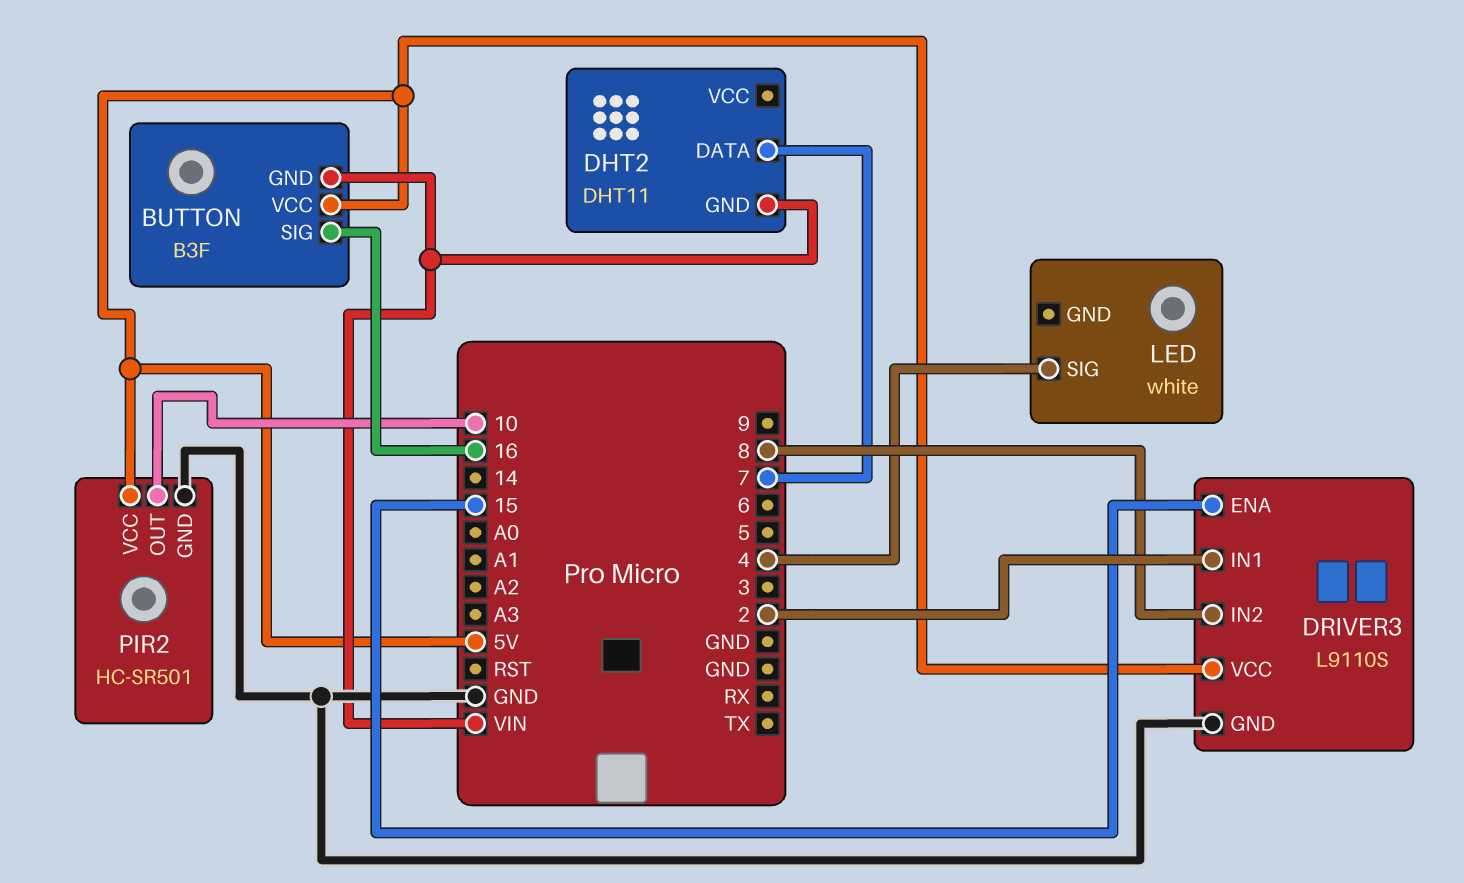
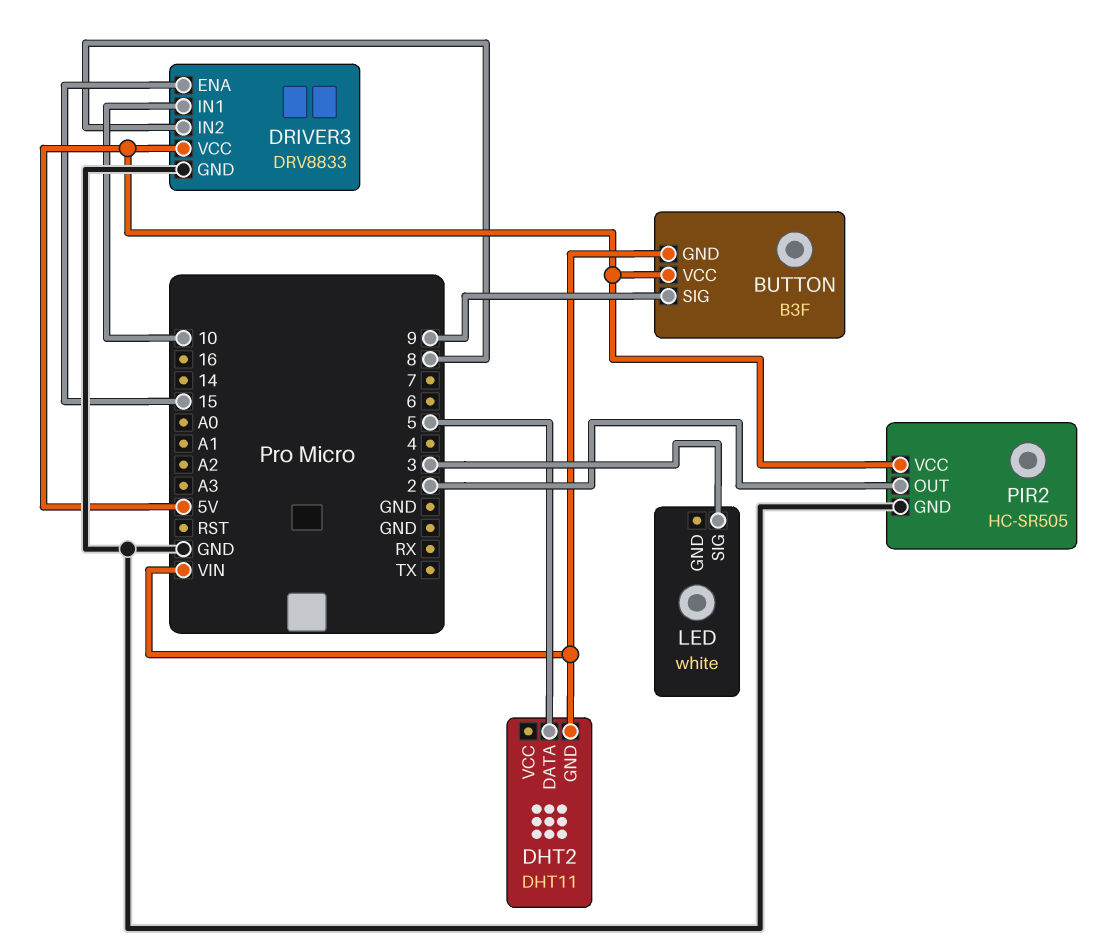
BUTTON pin SIG: 16 -> 9
DHT2 pin DATA: 7 -> 5
DRIVER3: L9110S -> DRV8833
DRIVER3 pin IN1: 2 -> 10
LED pin SIG: 4 -> 3
PIR2: HC-SR501 -> HC-SR505
PIR2 pin OUT: 10 -> 2

